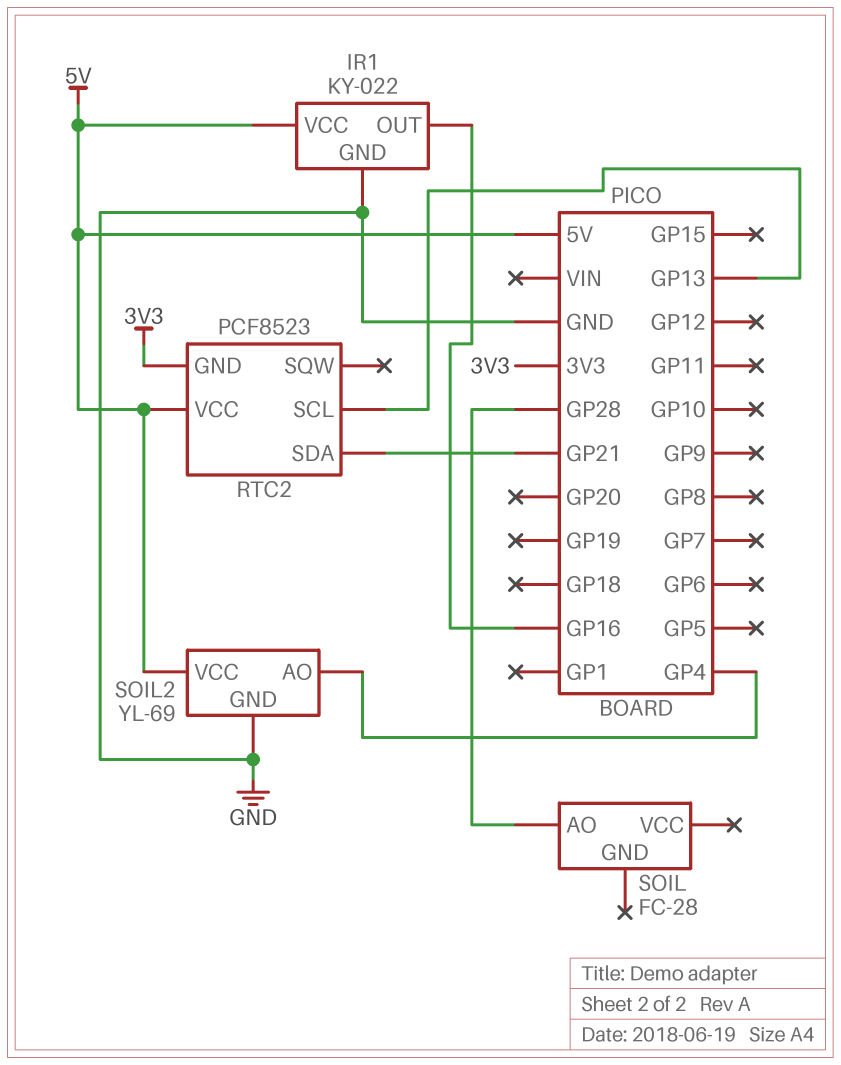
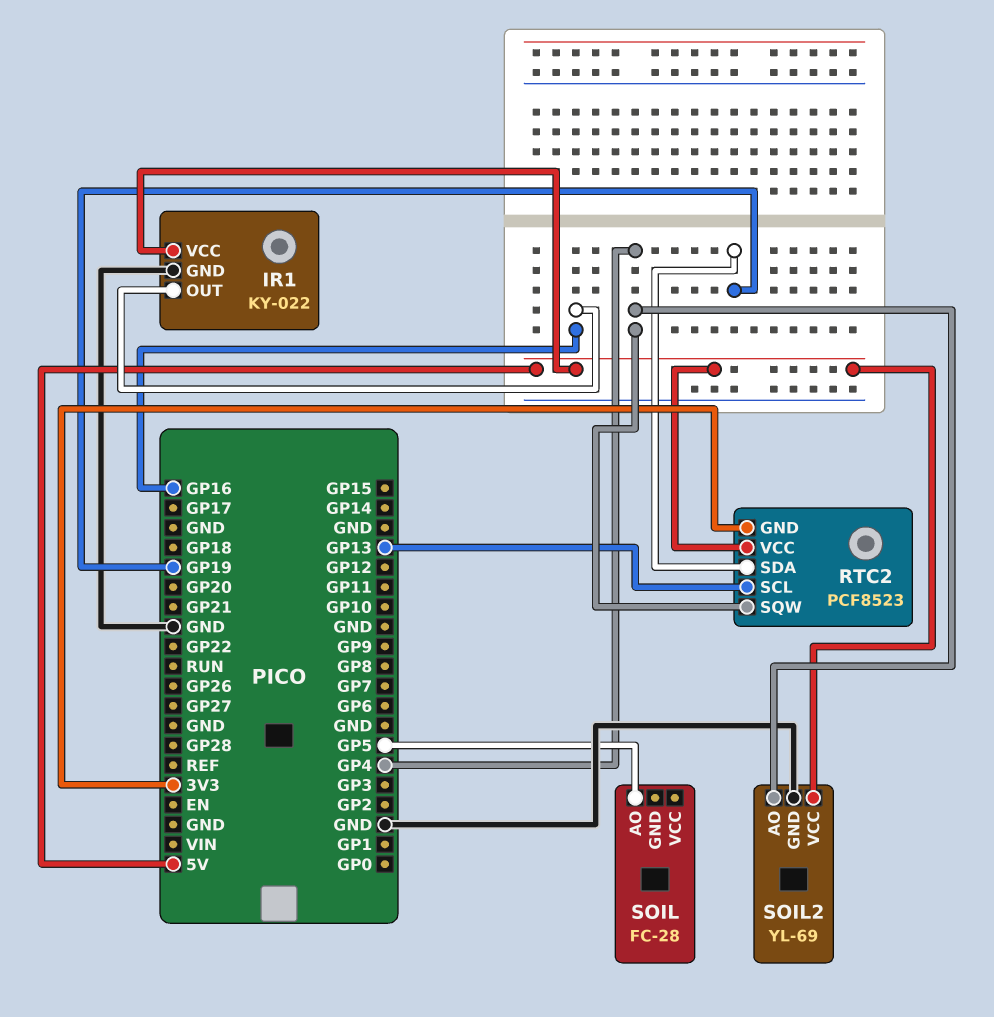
RTC2 pin SDA: GP21 -> GP19
RTC2 pin SQW: none -> GP4
SOIL pin AO: GP28 -> GP5

